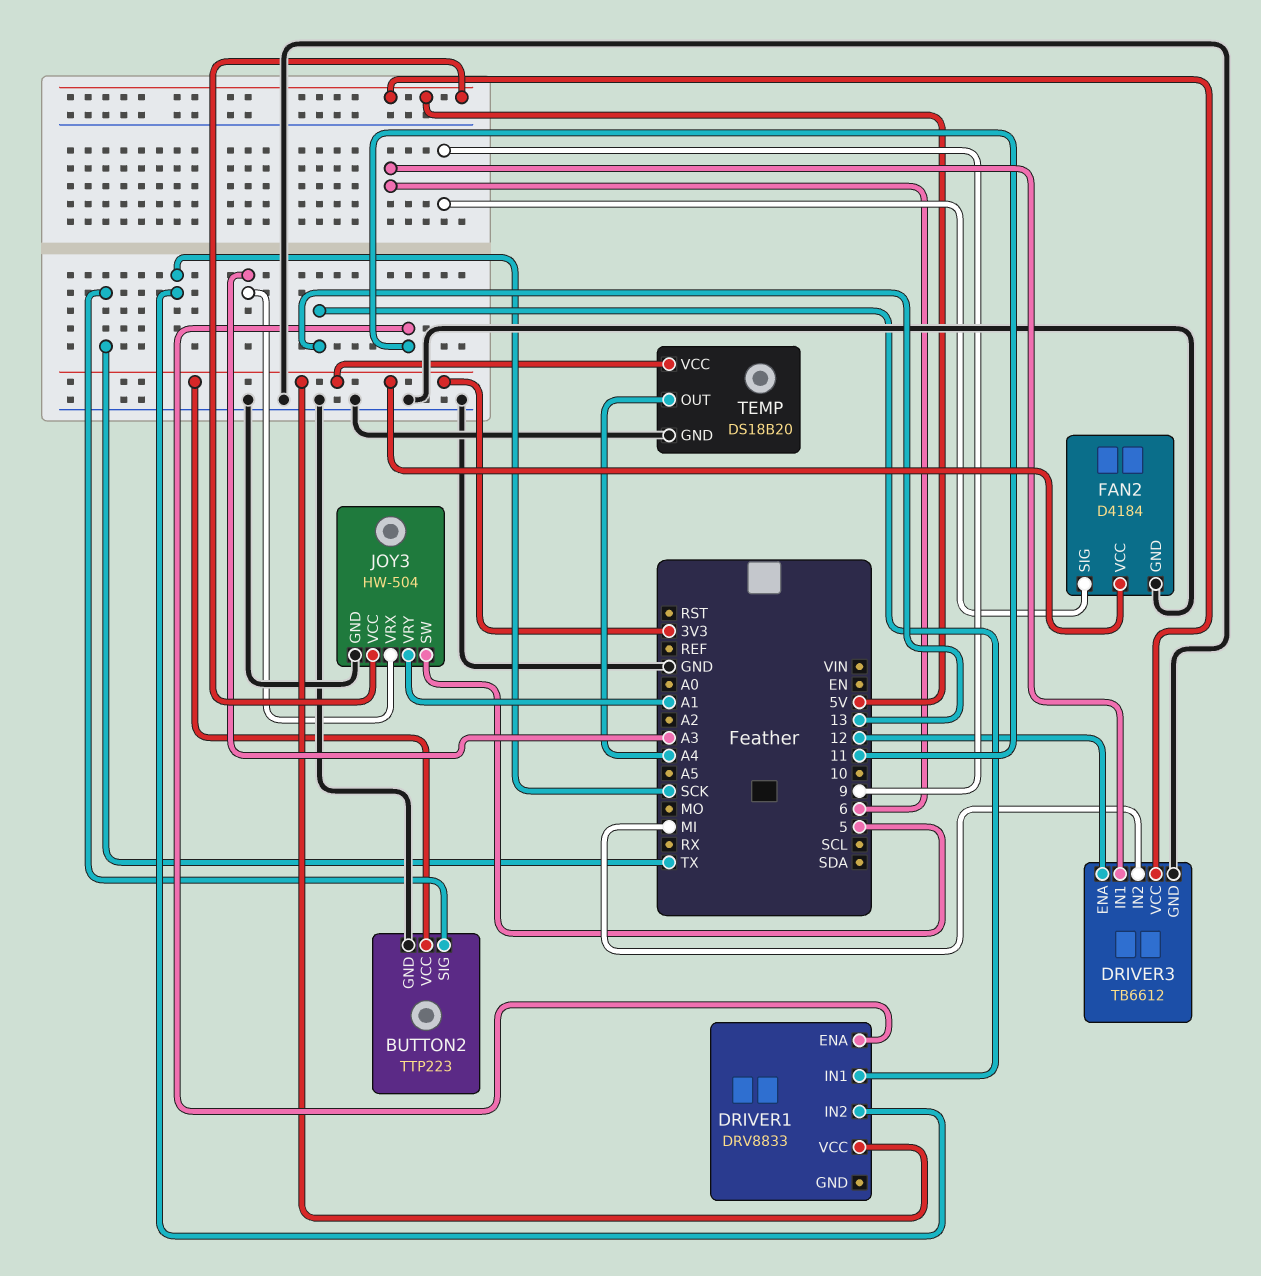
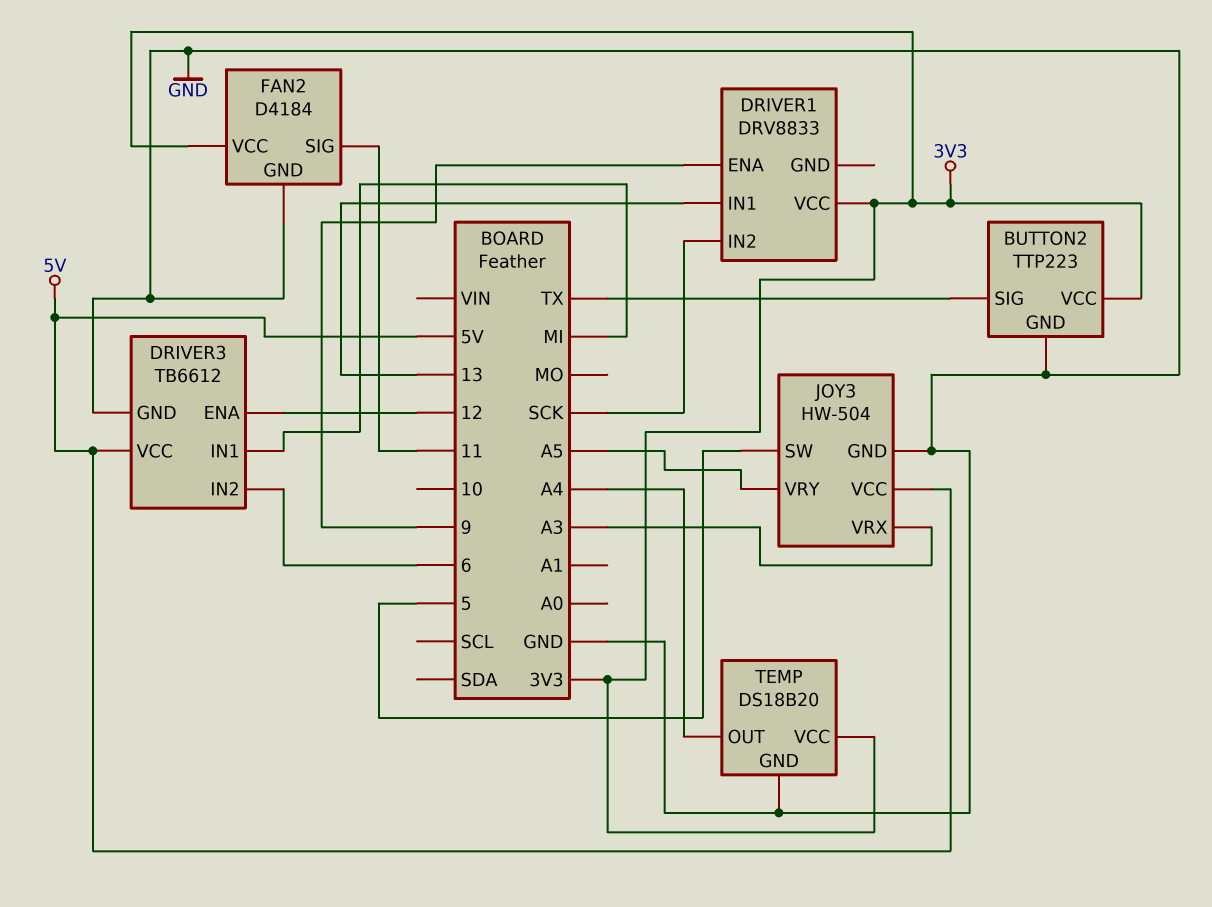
DRIVER1 pin ENA: 11 -> 9
DRIVER3 pin IN1: 6 -> MI
DRIVER3 pin IN2: MI -> 6
FAN2 pin SIG: 9 -> 11
JOY3 pin VRY: A1 -> A5

